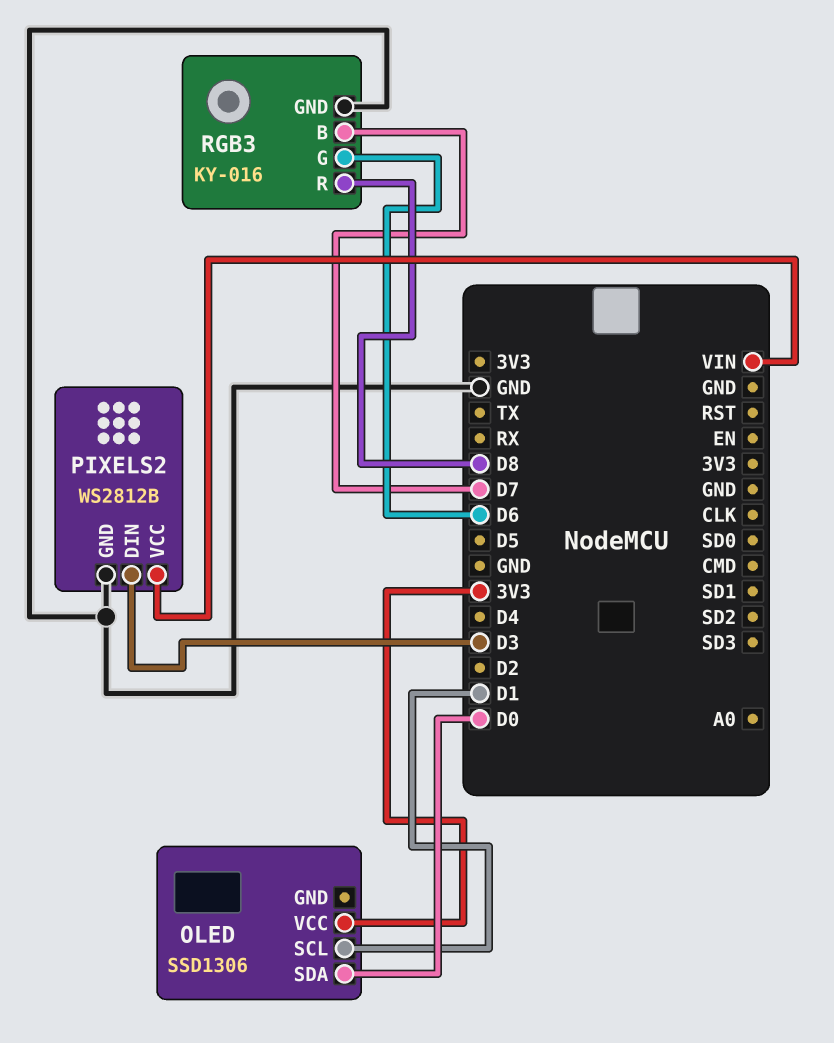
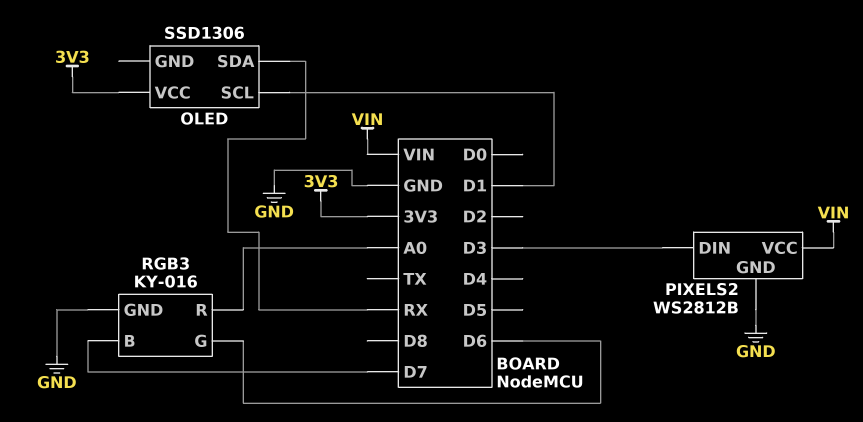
OLED pin SDA: D0 -> RX
RGB3 pin R: D8 -> A0

